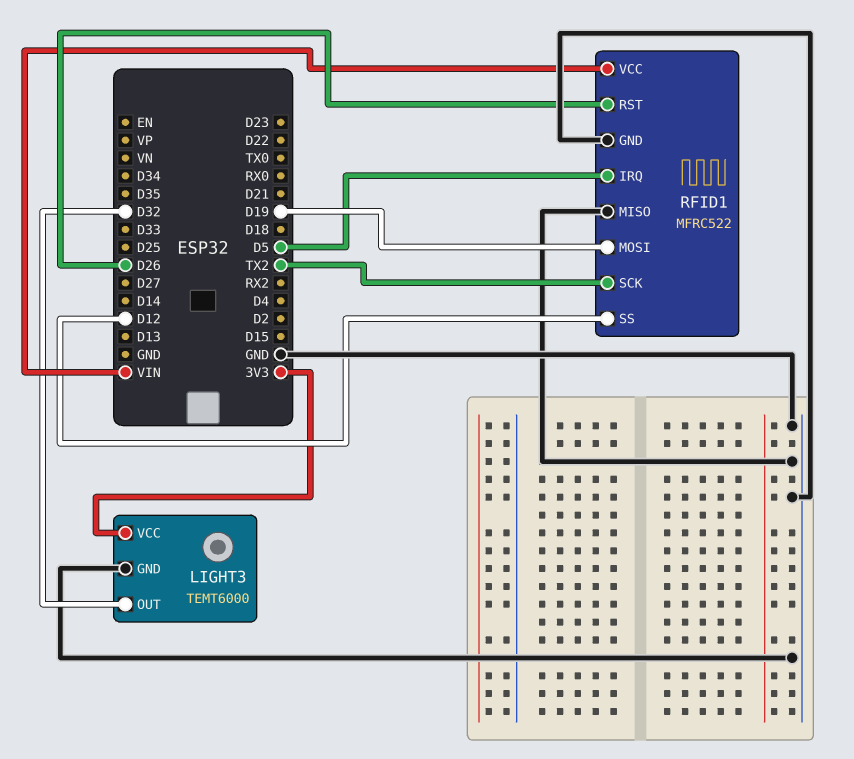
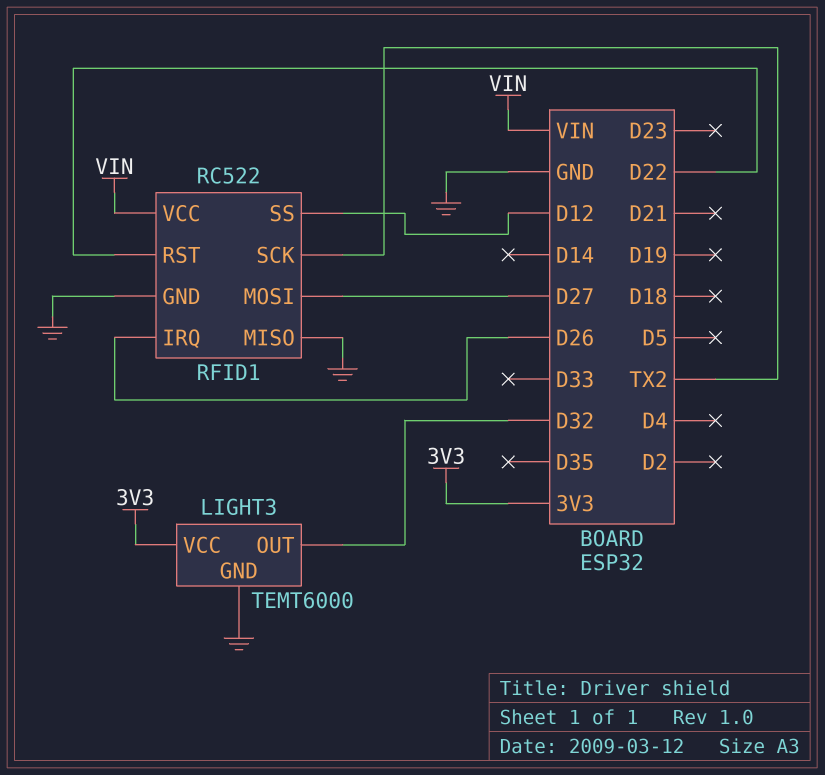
RFID1: MFRC522 -> RC522
RFID1 pin IRQ: D5 -> D26
RFID1 pin MOSI: D19 -> D27
RFID1 pin RST: D26 -> D22

